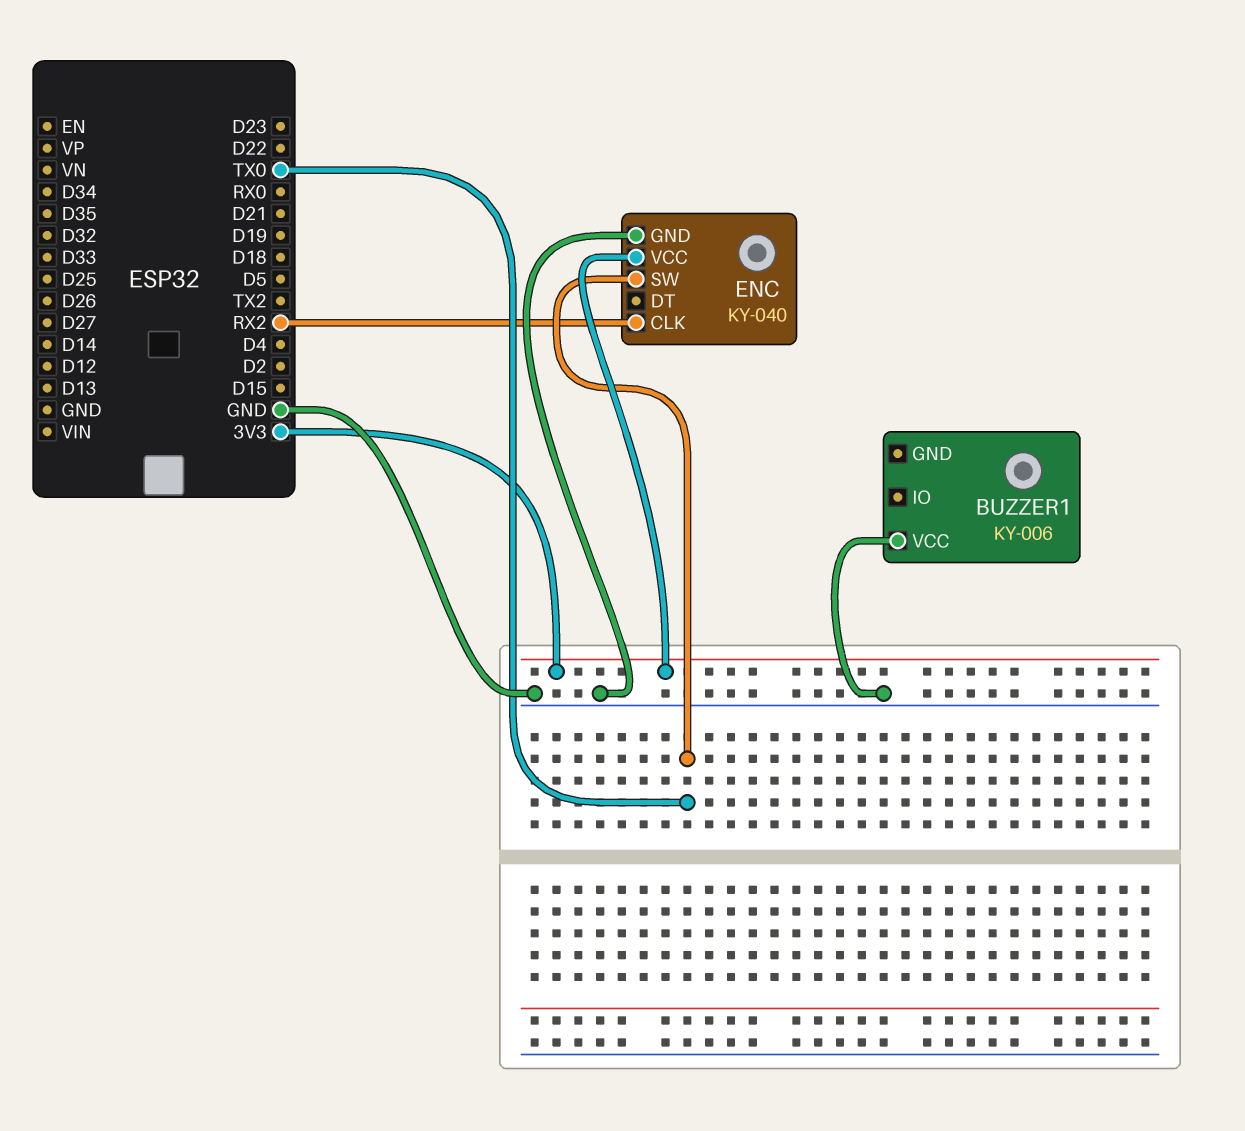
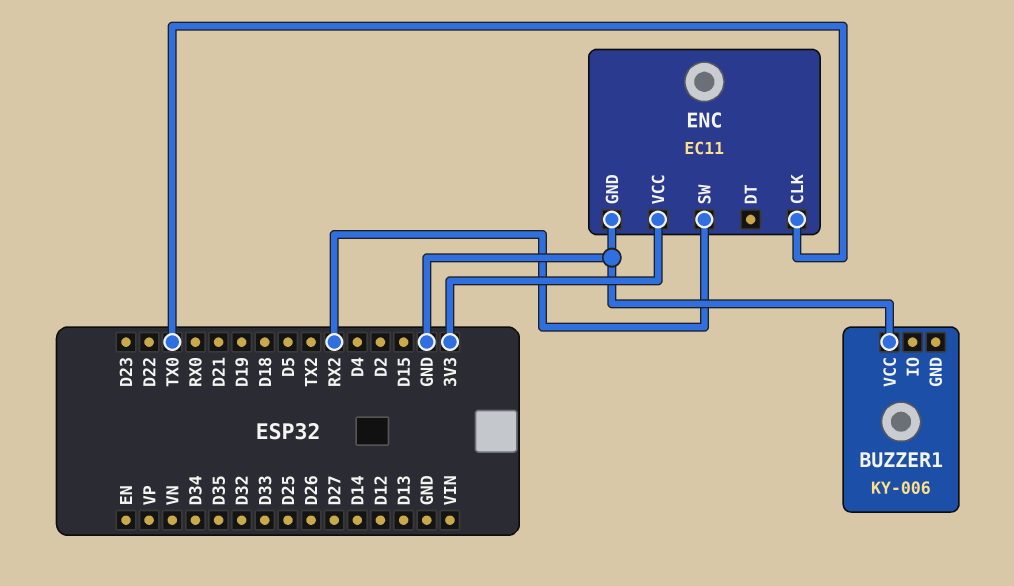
ENC: KY-040 -> EC11
ENC pin CLK: RX2 -> TX0
ENC pin SW: TX0 -> RX2

